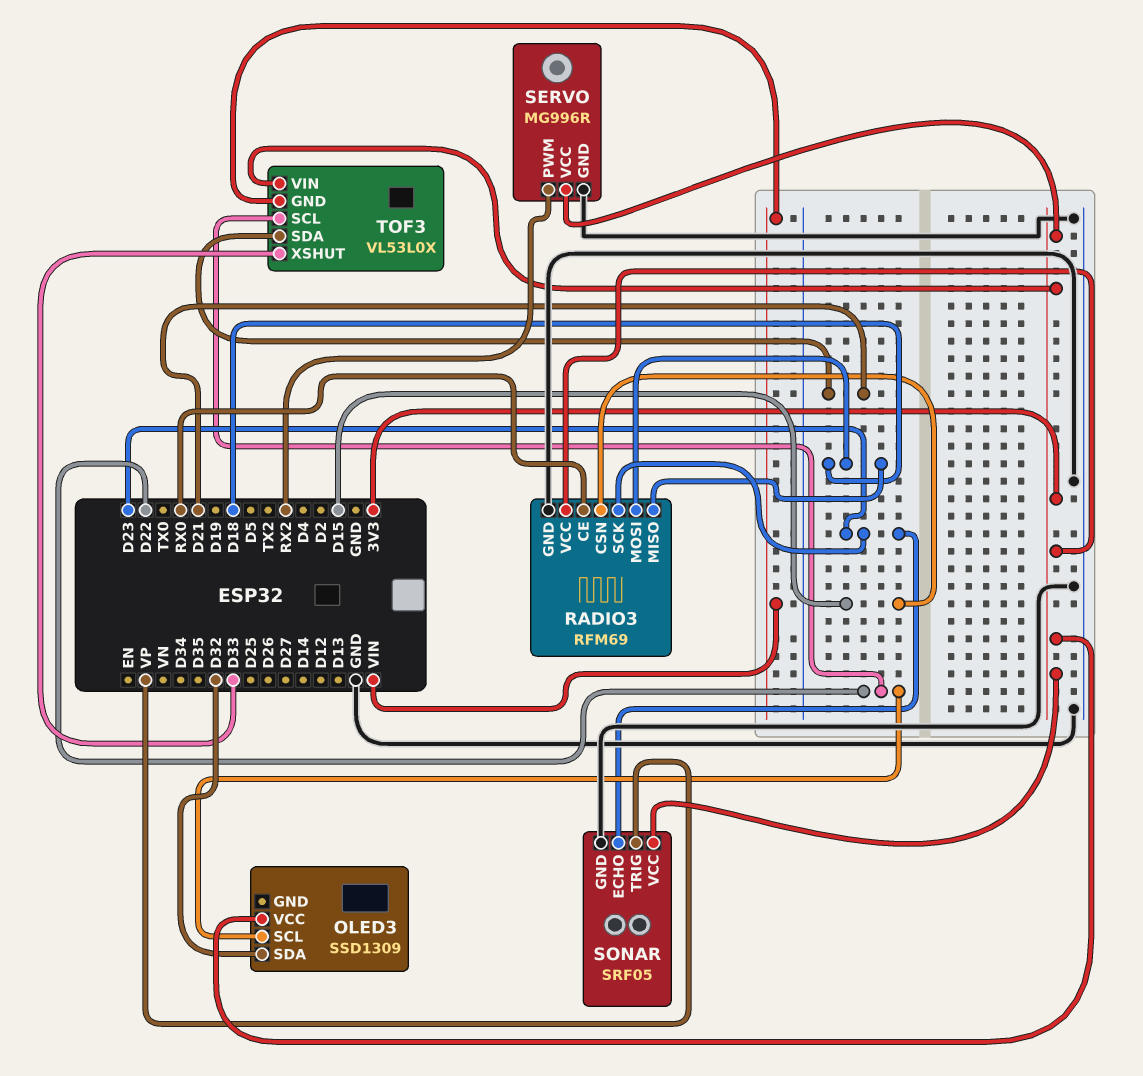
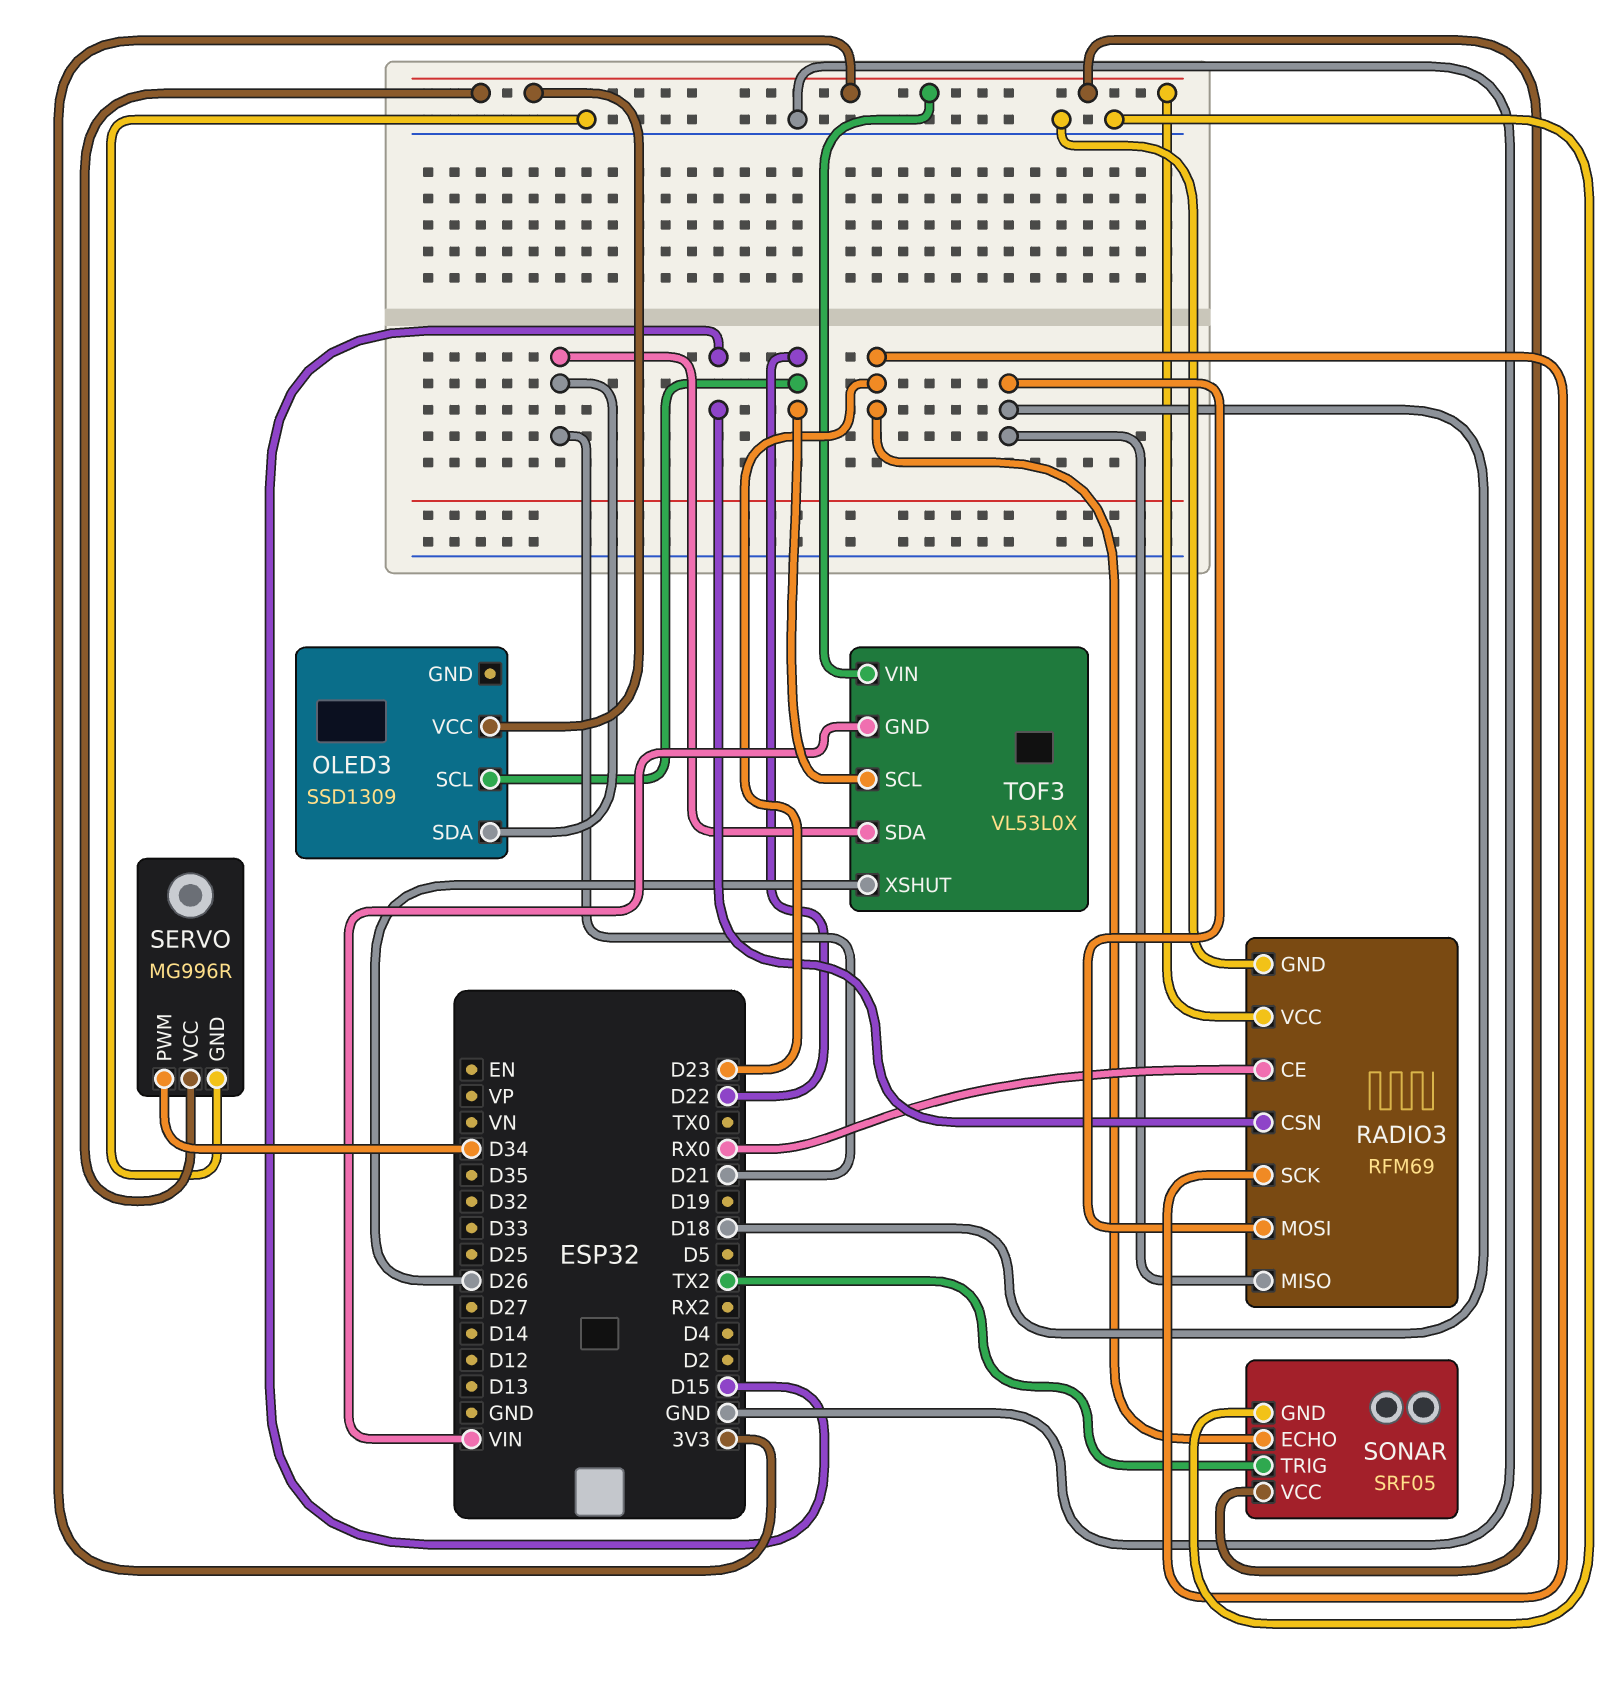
OLED3 pin SDA: D32 -> D21
SERVO pin PWM: RX2 -> D34
SONAR pin TRIG: VP -> TX2
TOF3 pin XSHUT: D33 -> D26

